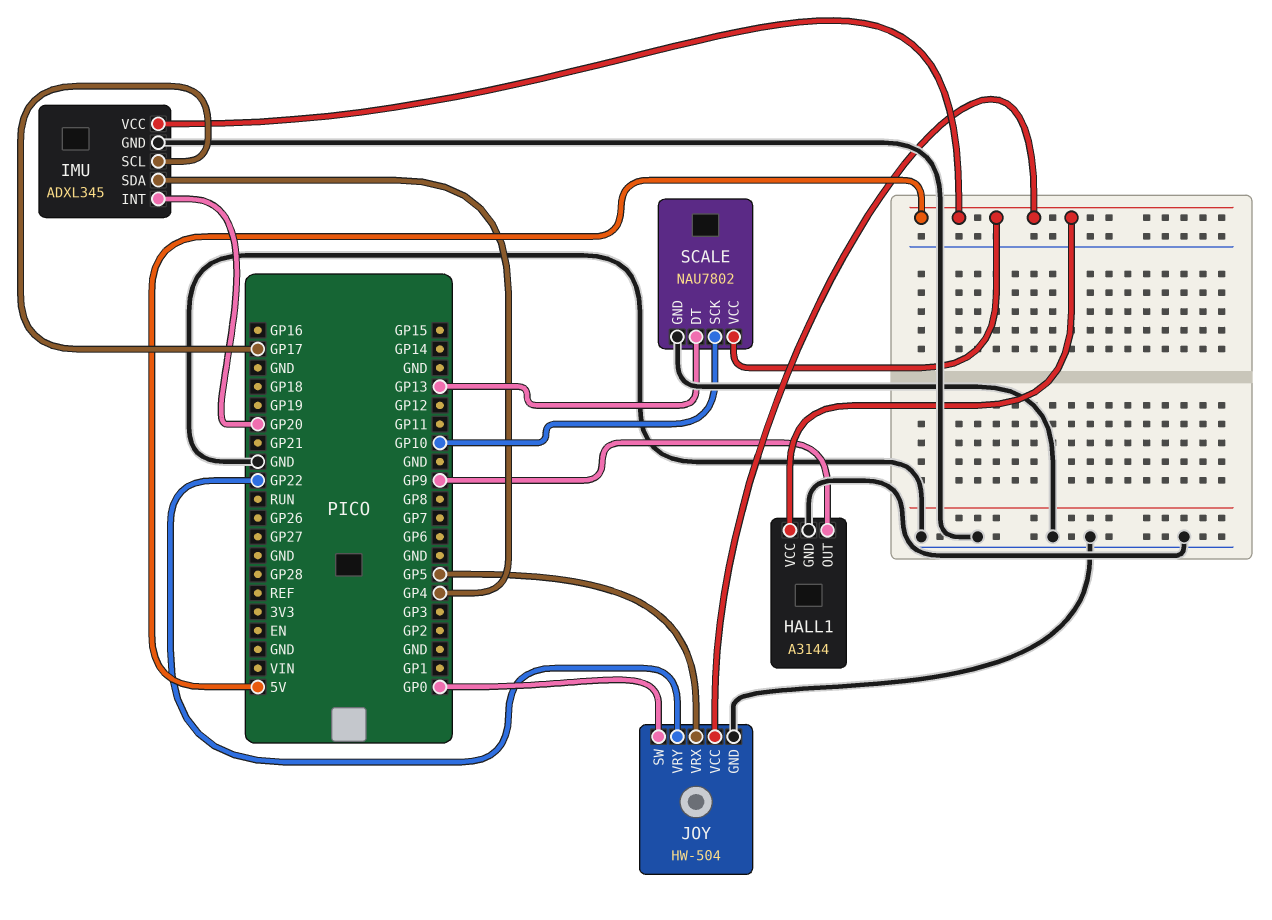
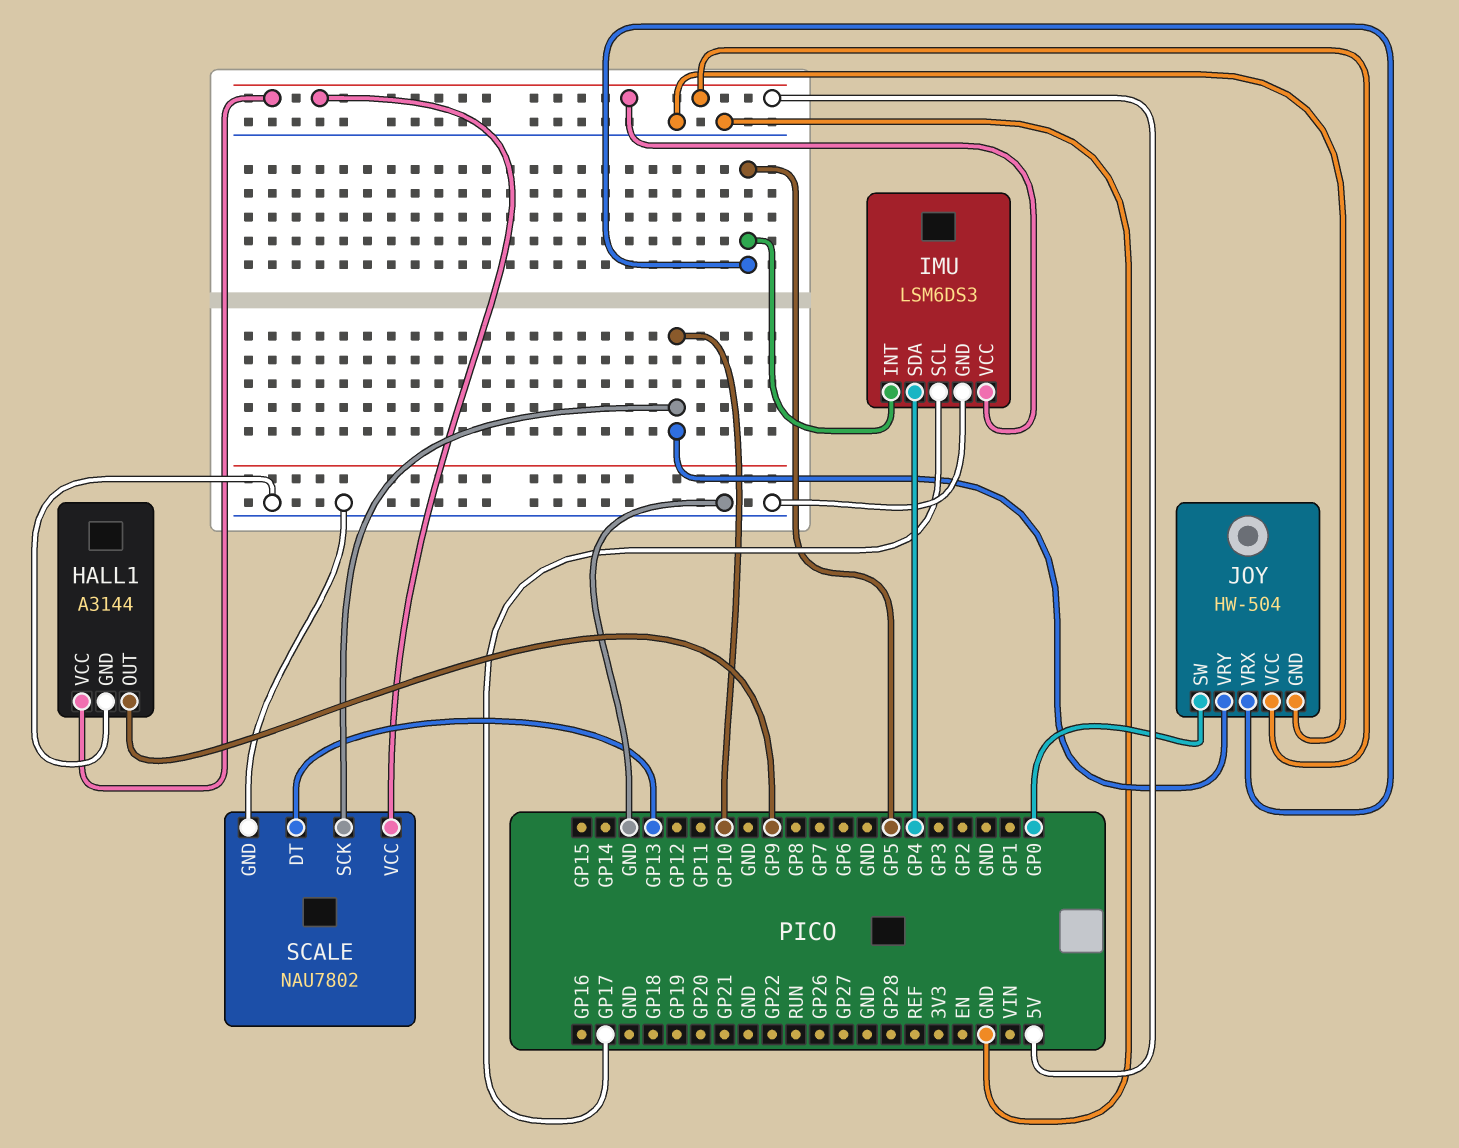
IMU: ADXL345 -> LSM6DS3
IMU pin INT: GP20 -> GP5
JOY pin VRY: GP22 -> GP10

